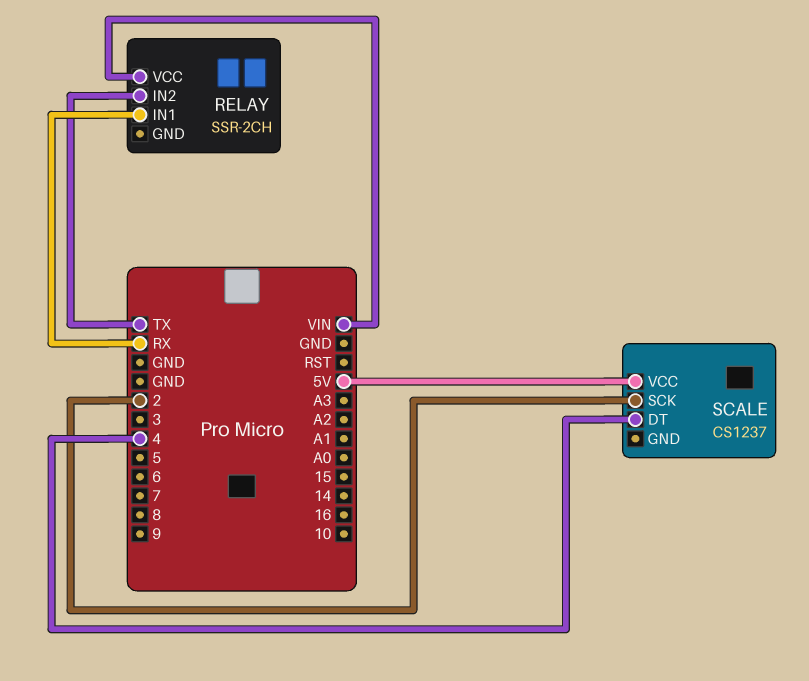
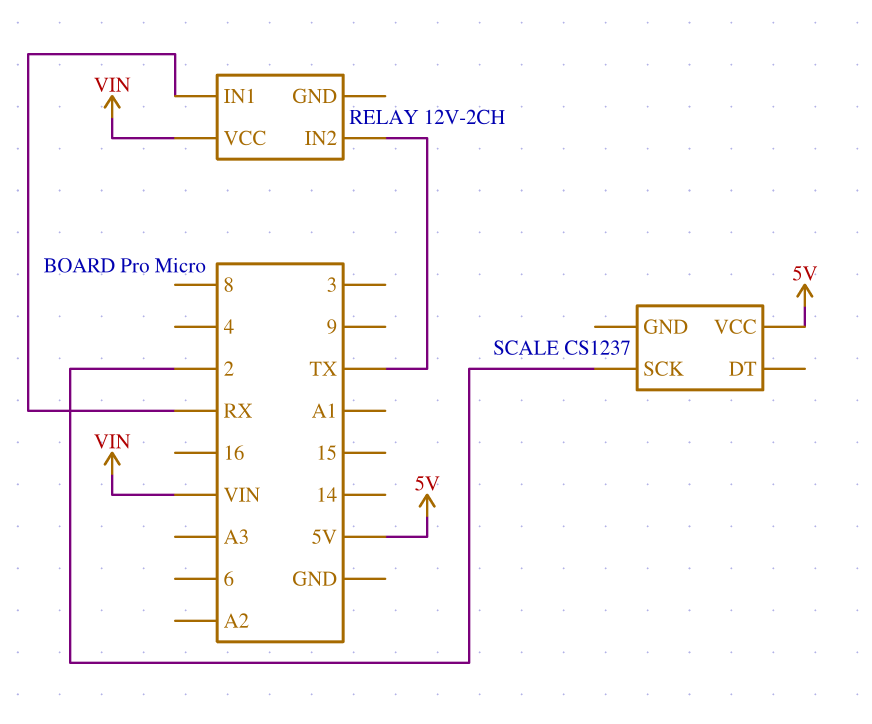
RELAY: SSR-2CH -> 12V-2CH
SCALE pin DT: 4 -> none

